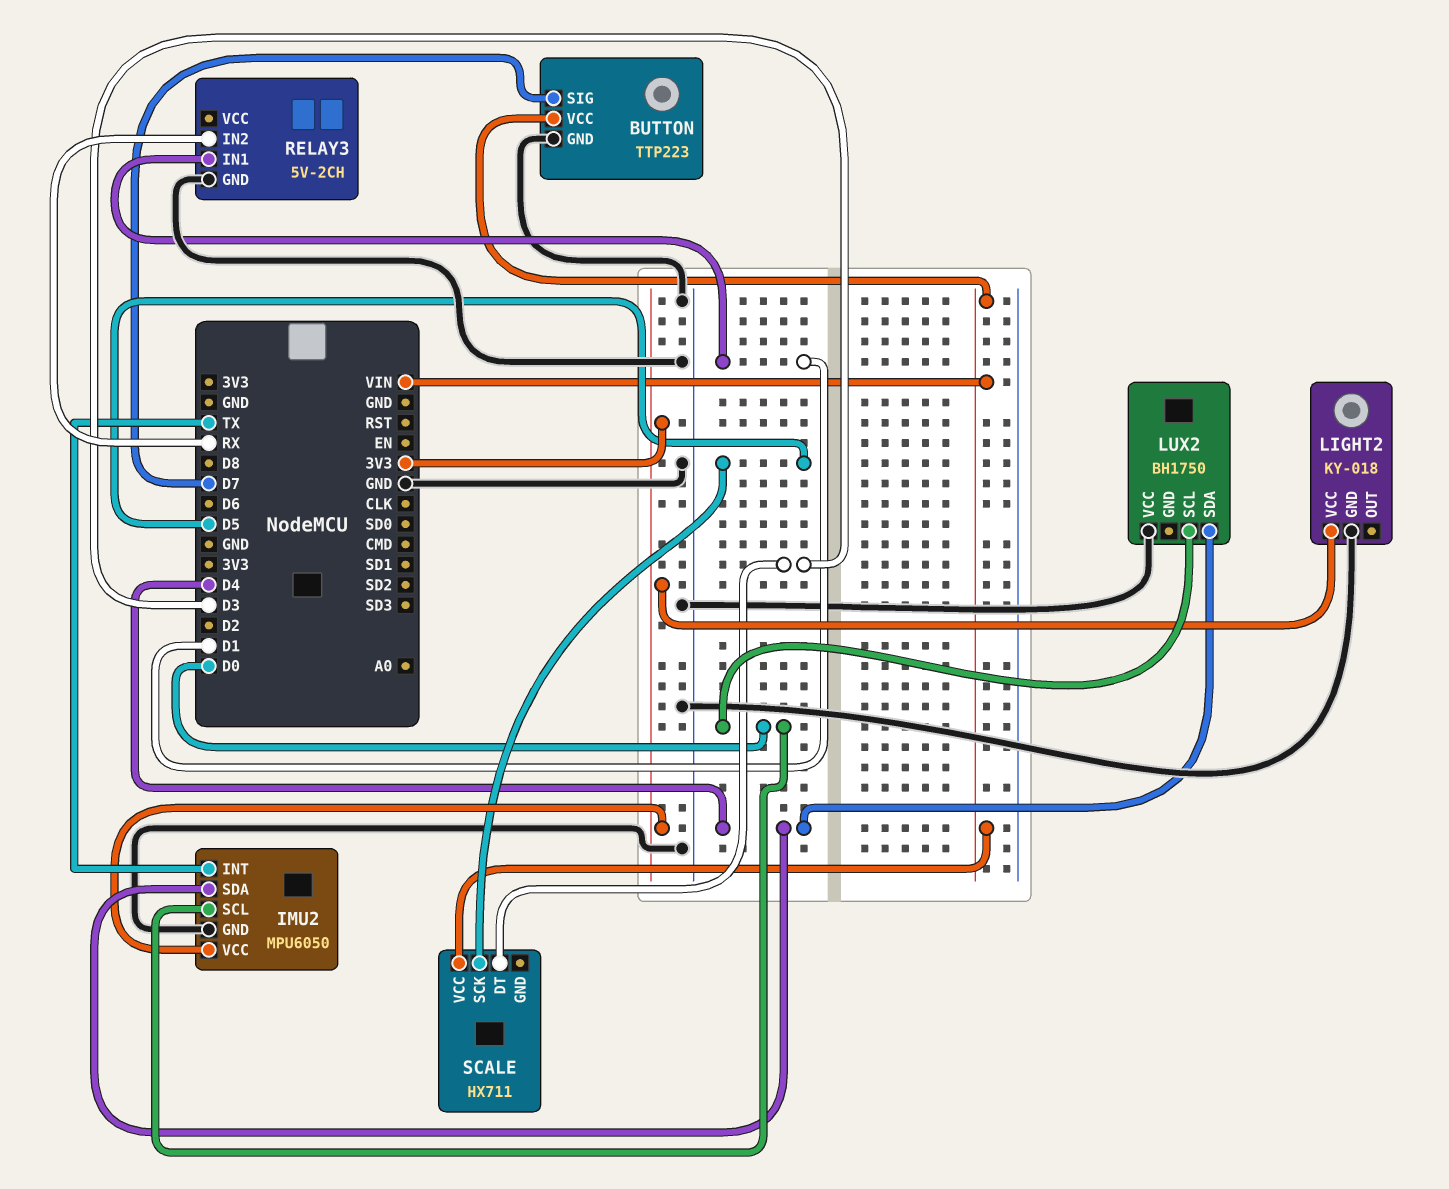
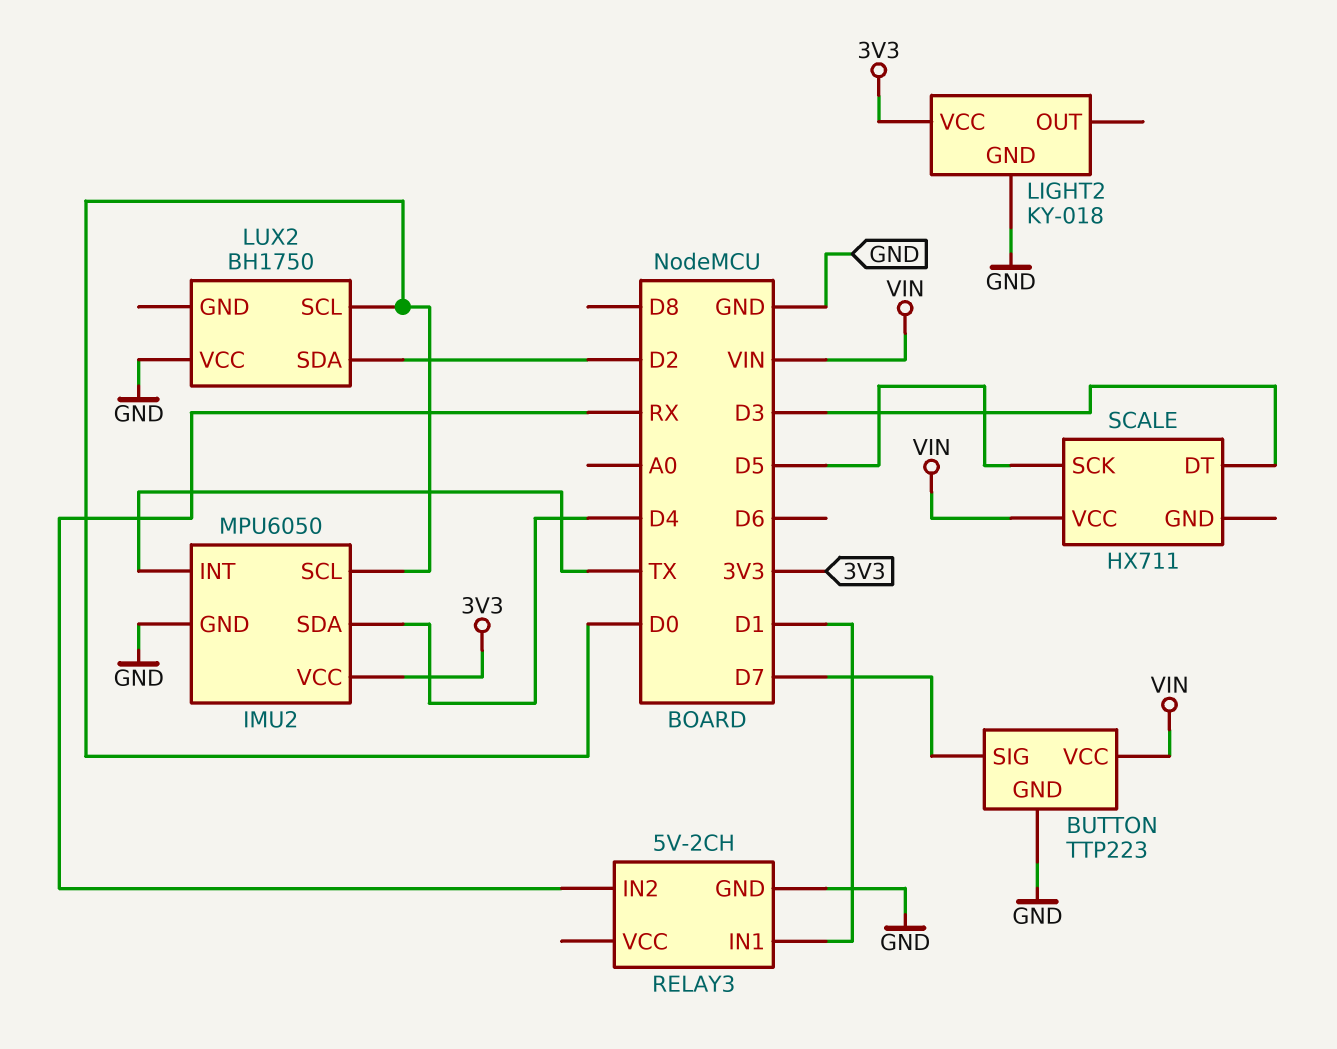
LUX2 pin SDA: D4 -> D2

